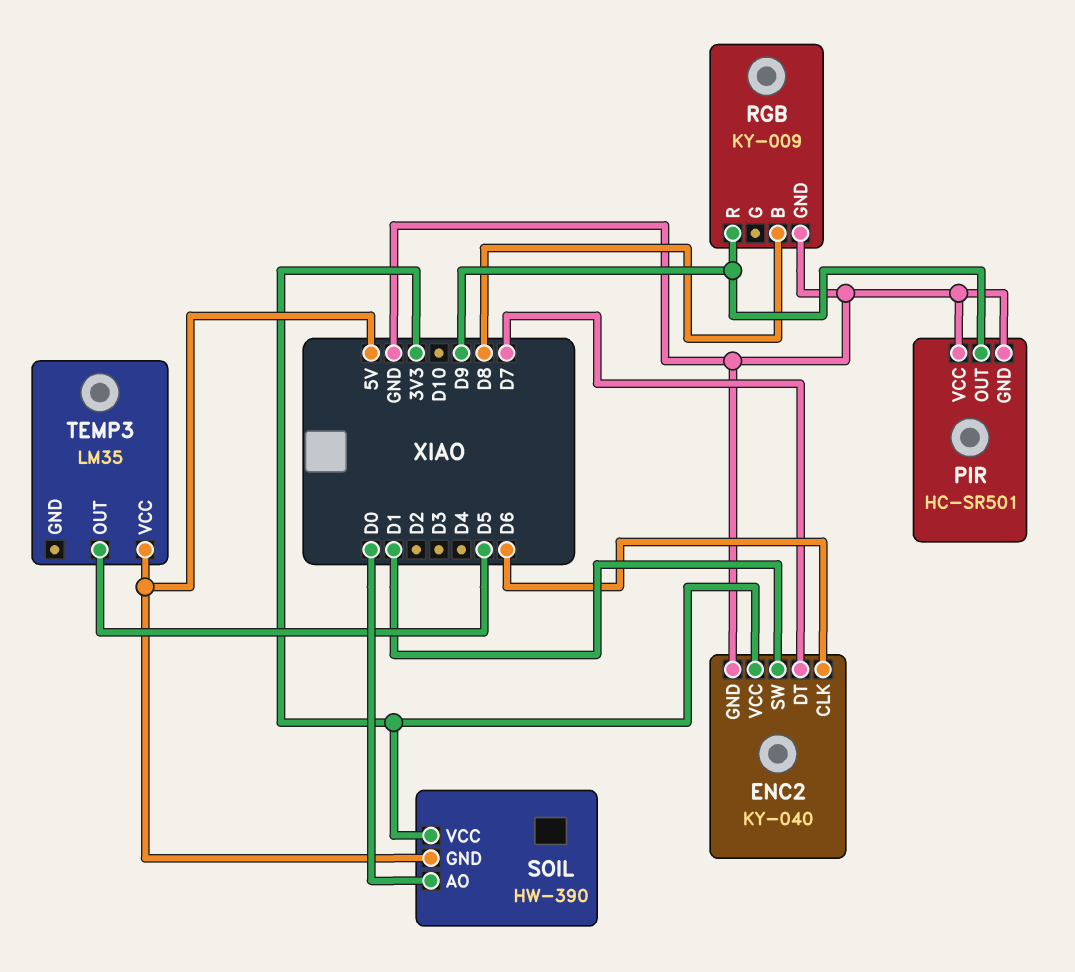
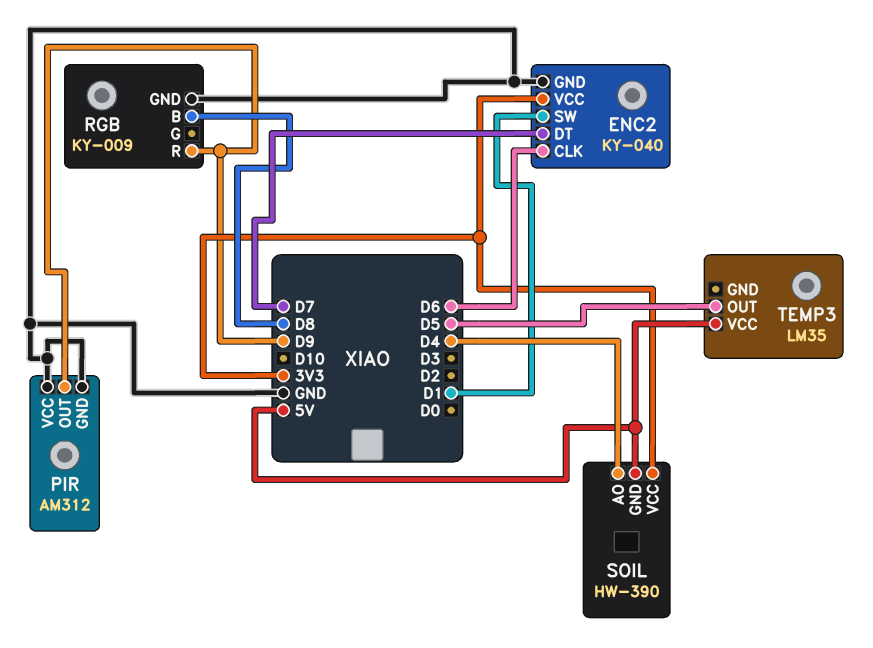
PIR: HC-SR501 -> AM312
SOIL pin AO: D0 -> D4

